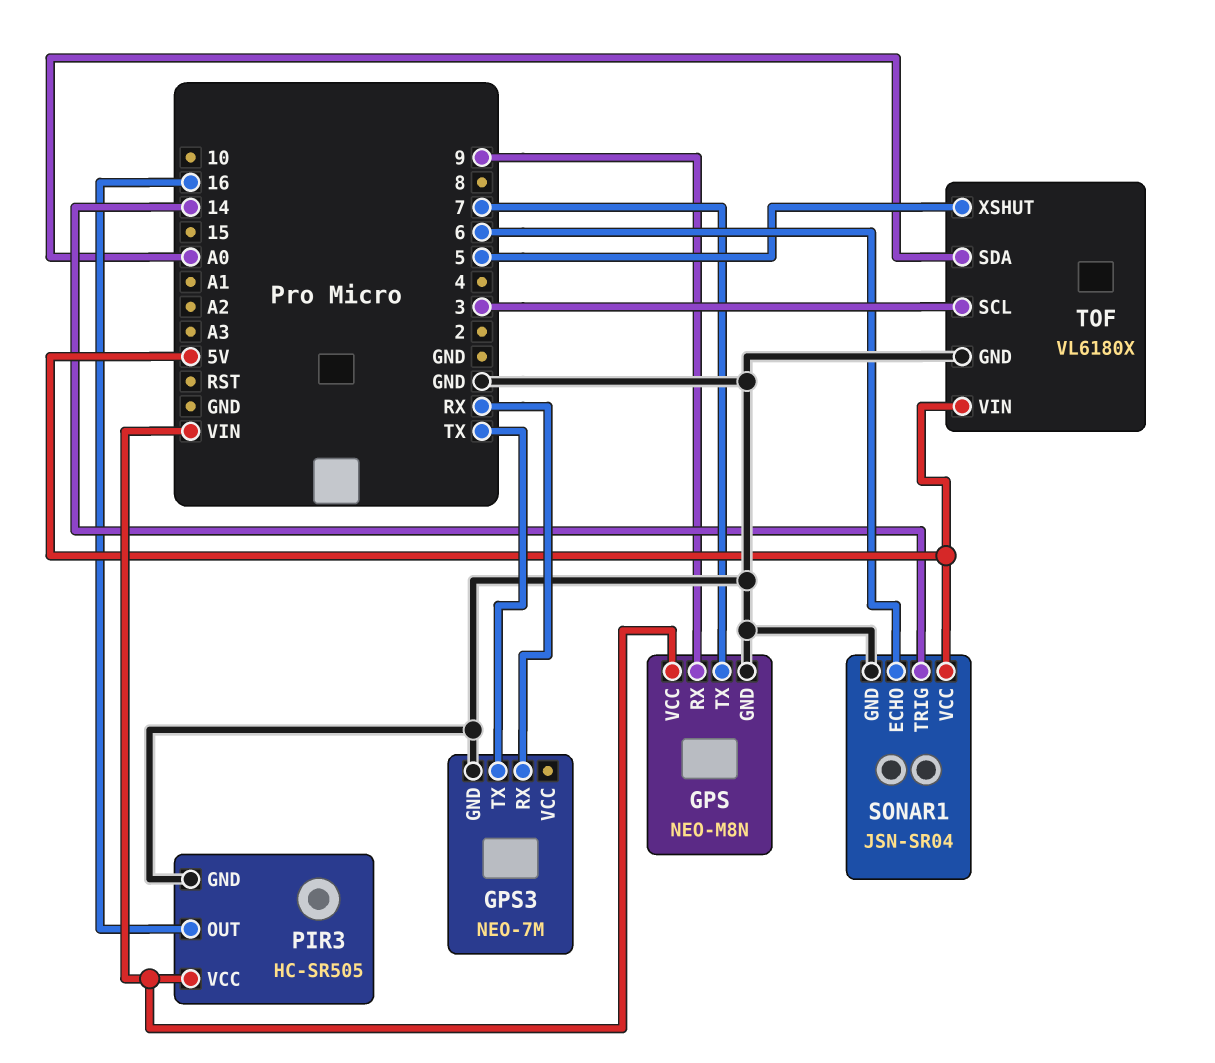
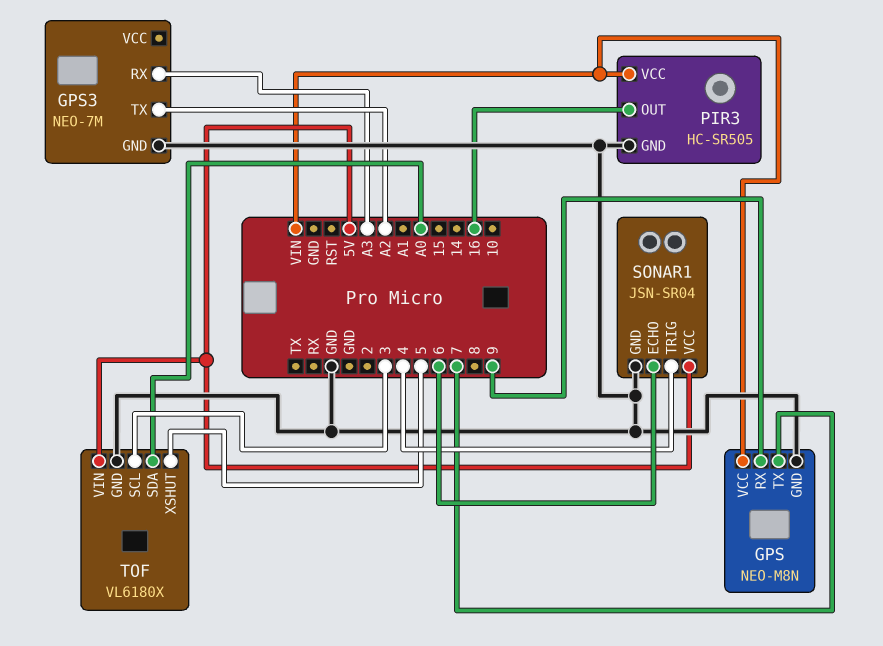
GPS3 pin RX: RX -> A3
GPS3 pin TX: TX -> A2
SONAR1 pin TRIG: 14 -> 4

